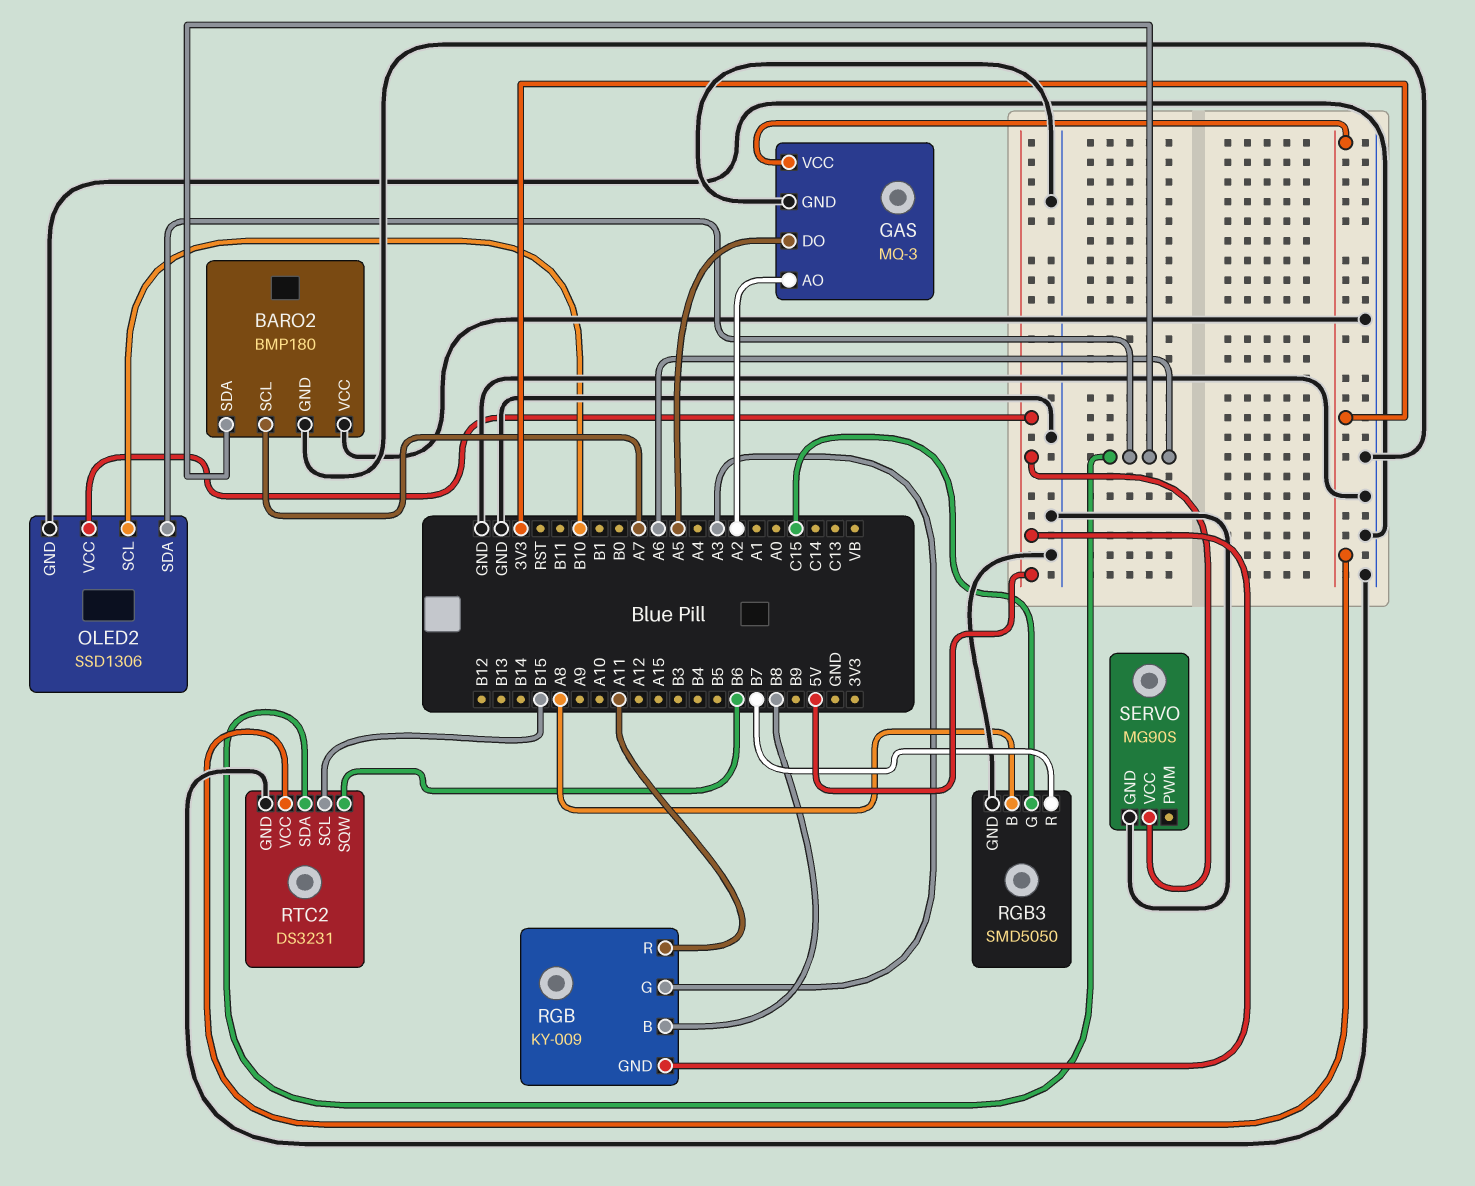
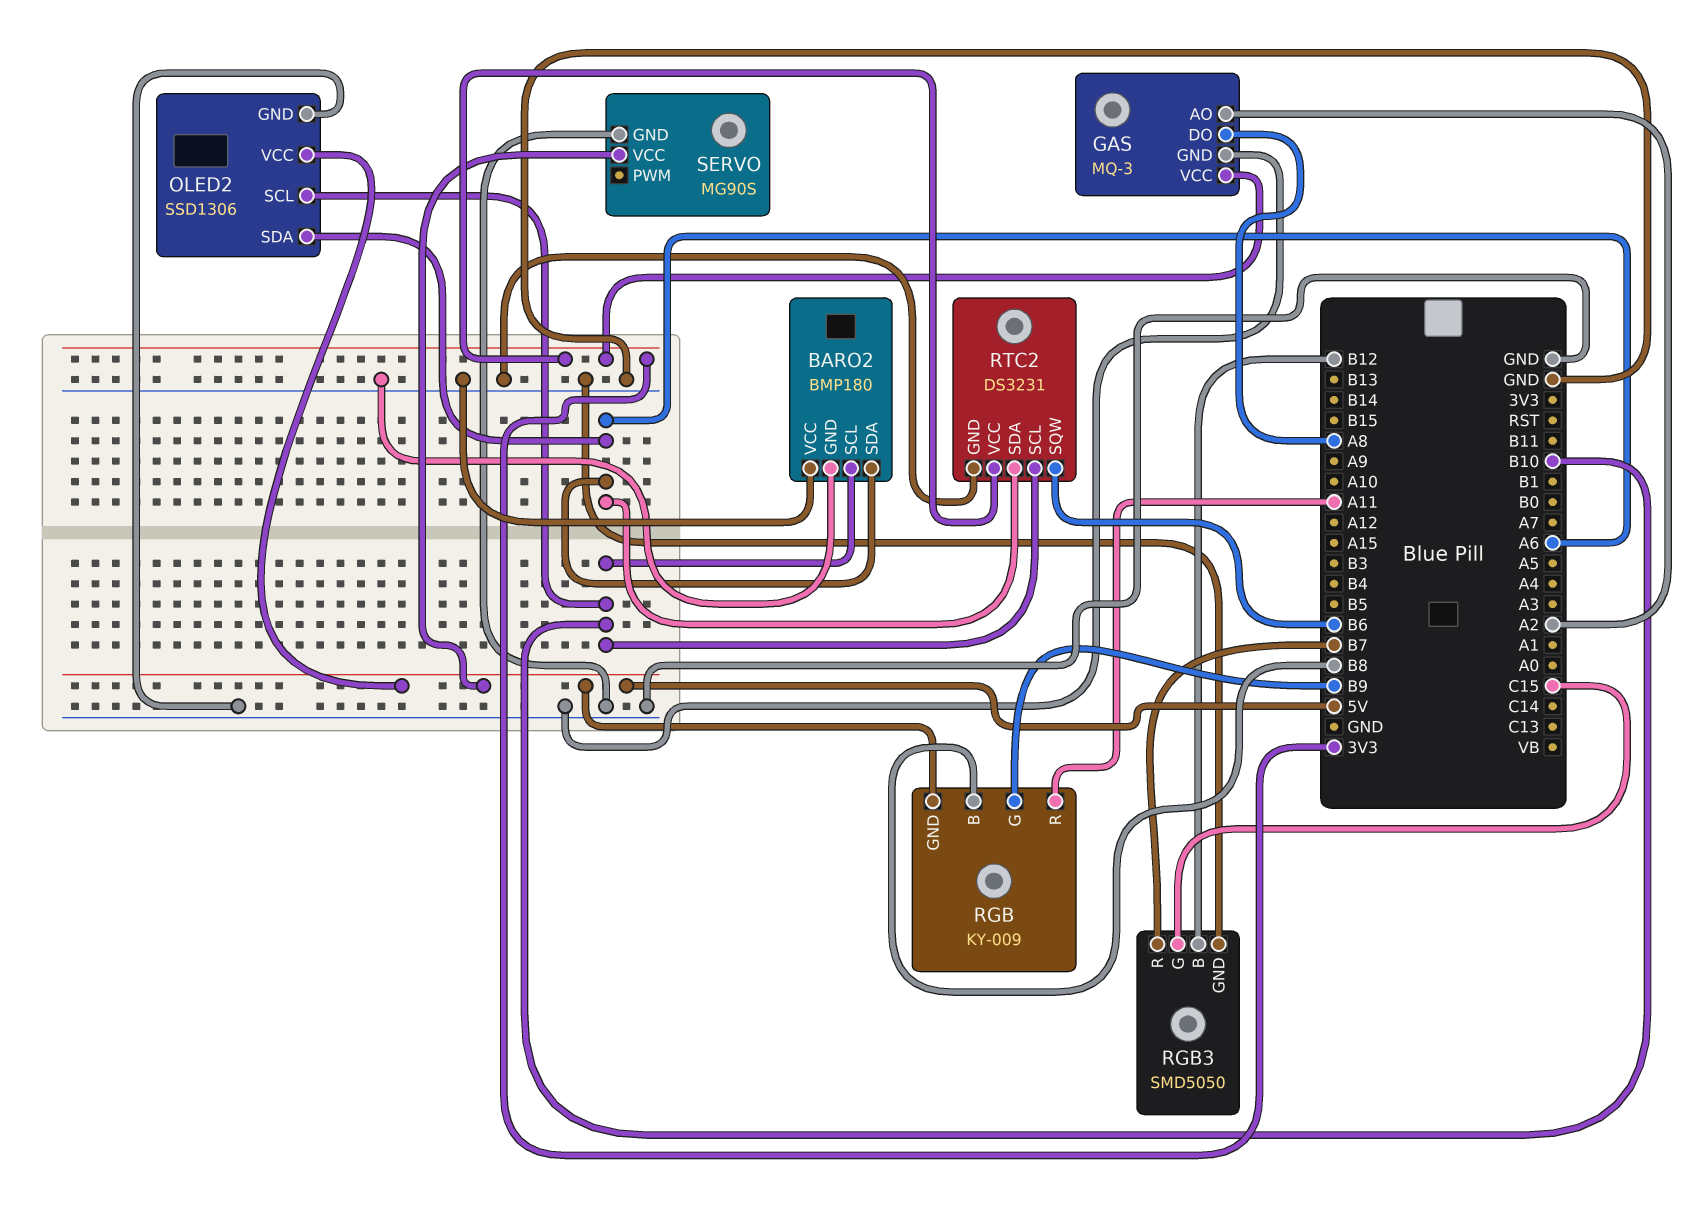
BARO2 pin SCL: A7 -> B10
GAS pin DO: A5 -> A8
RGB pin G: A3 -> B9
RGB3 pin B: A8 -> B12
RTC2 pin SCL: B15 -> B10

